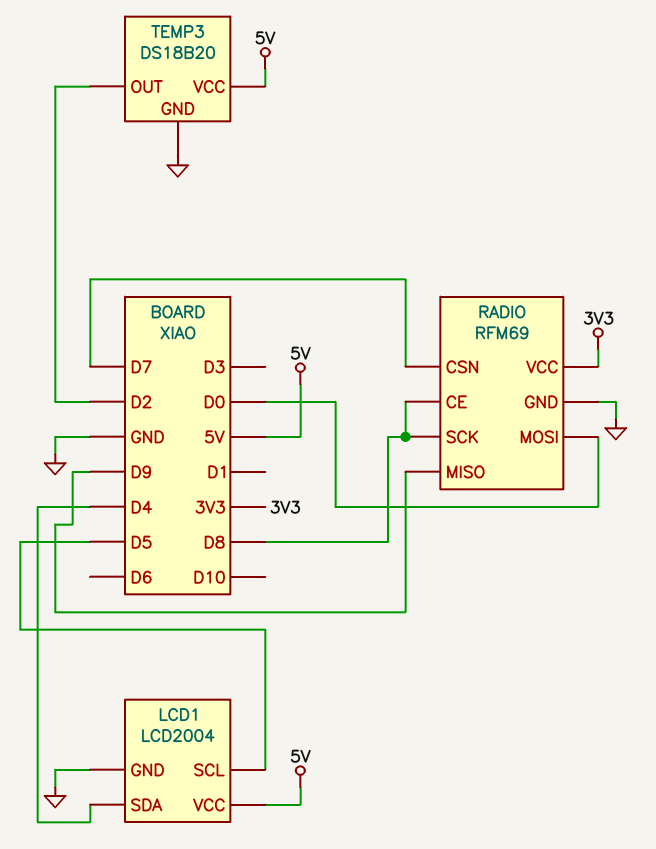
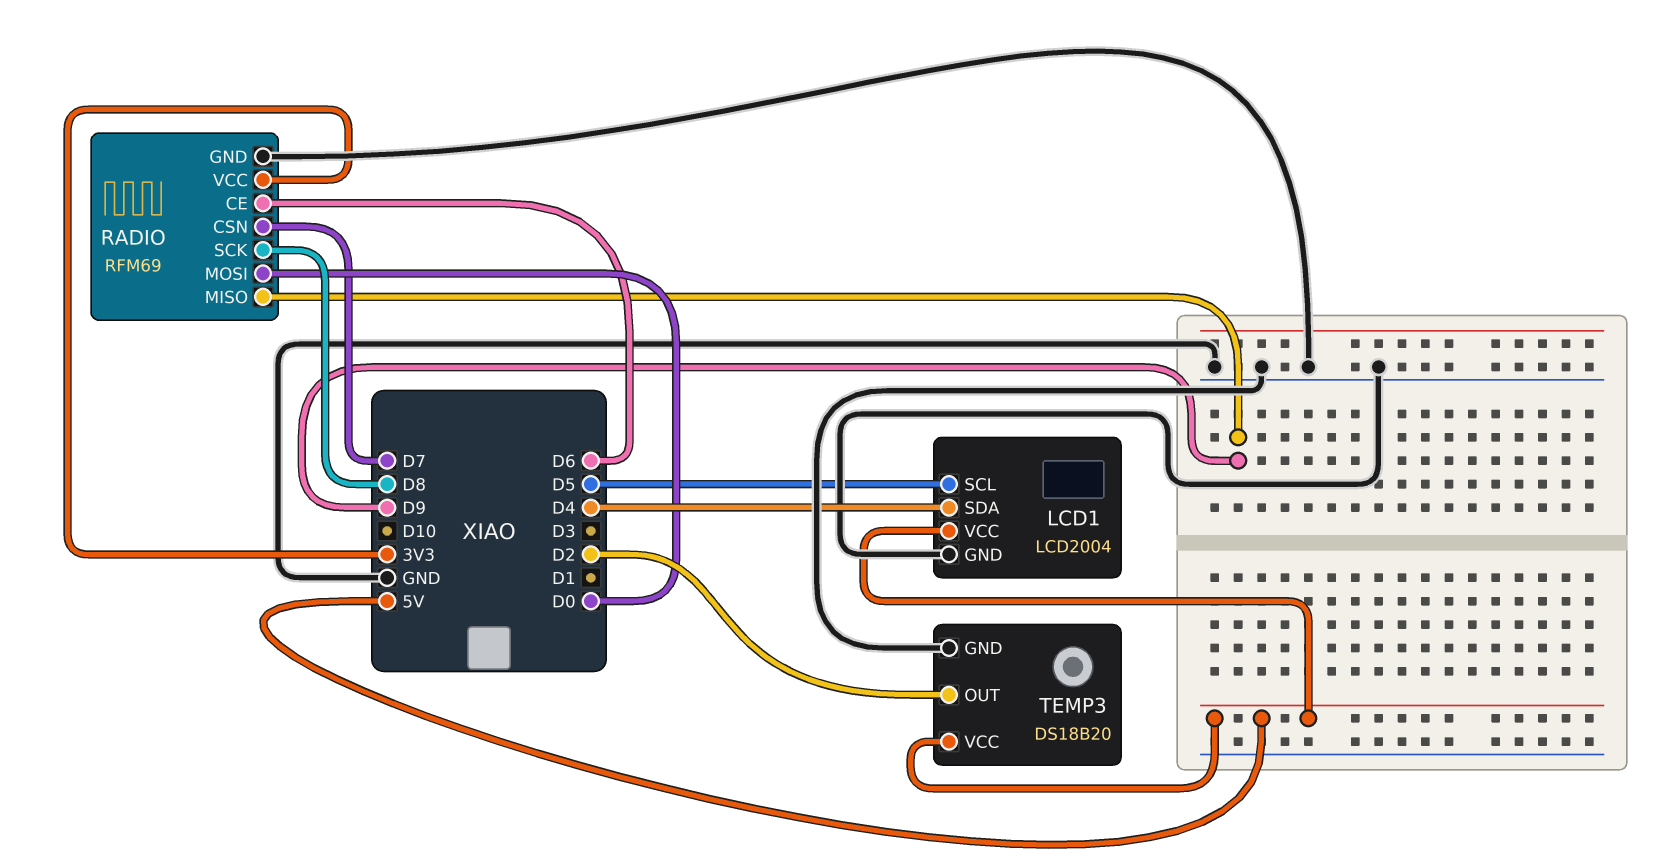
RADIO pin CE: D8 -> D6

